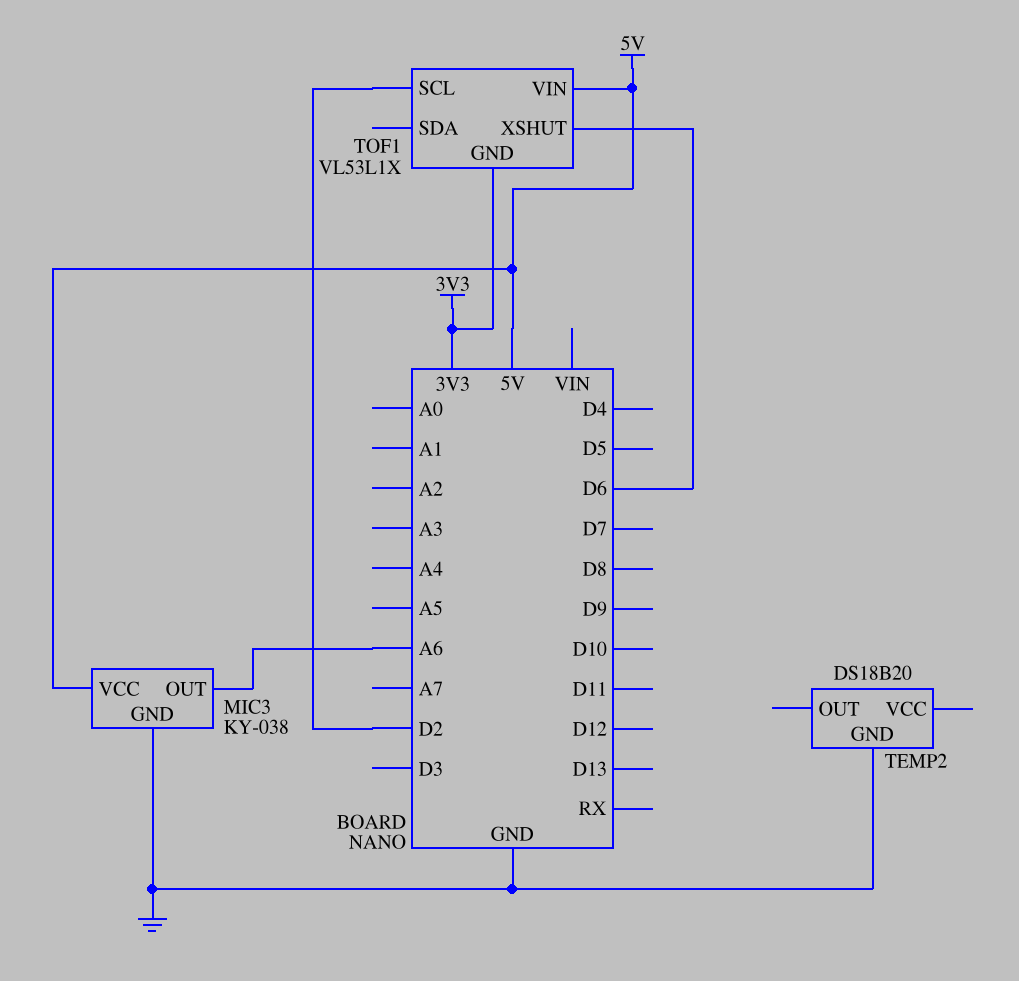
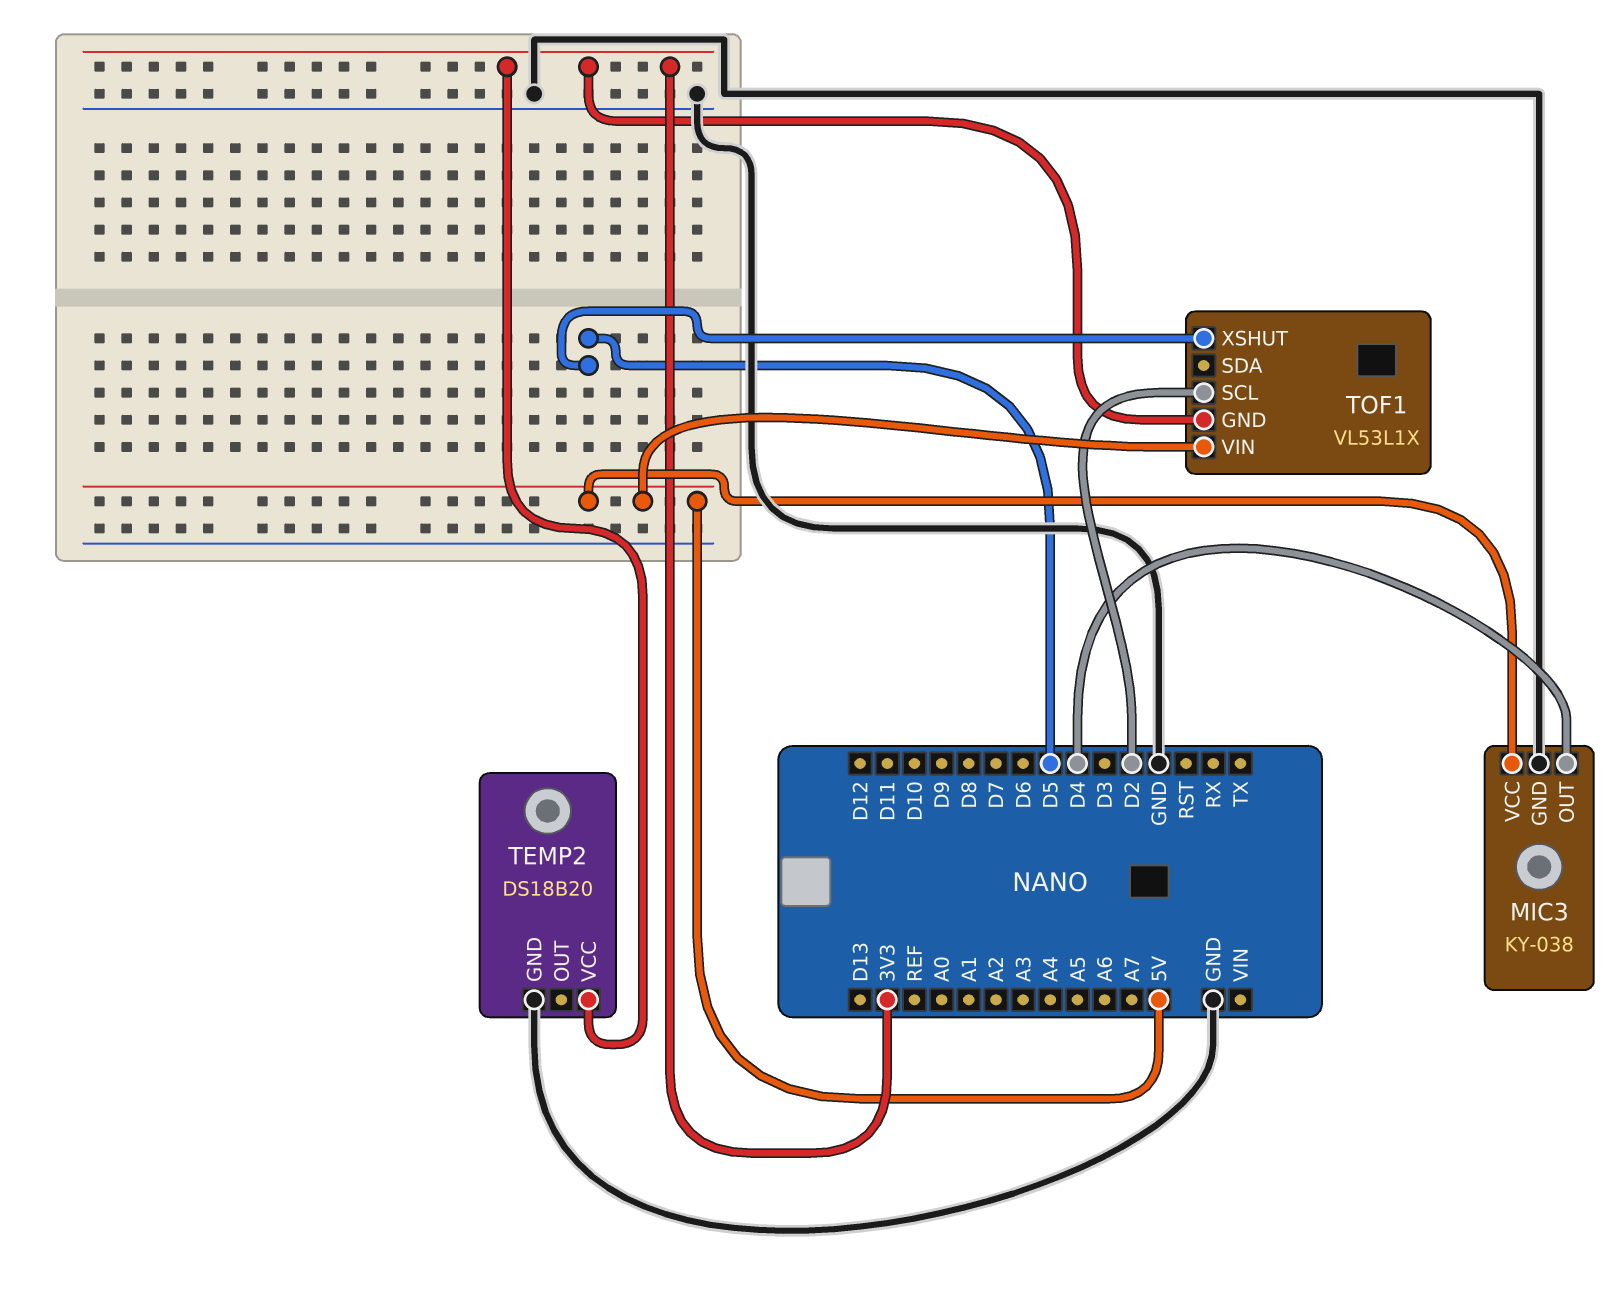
MIC3 pin OUT: A6 -> D4
TEMP2 pin VCC: none -> 3V3
TOF1 pin XSHUT: D6 -> D5

